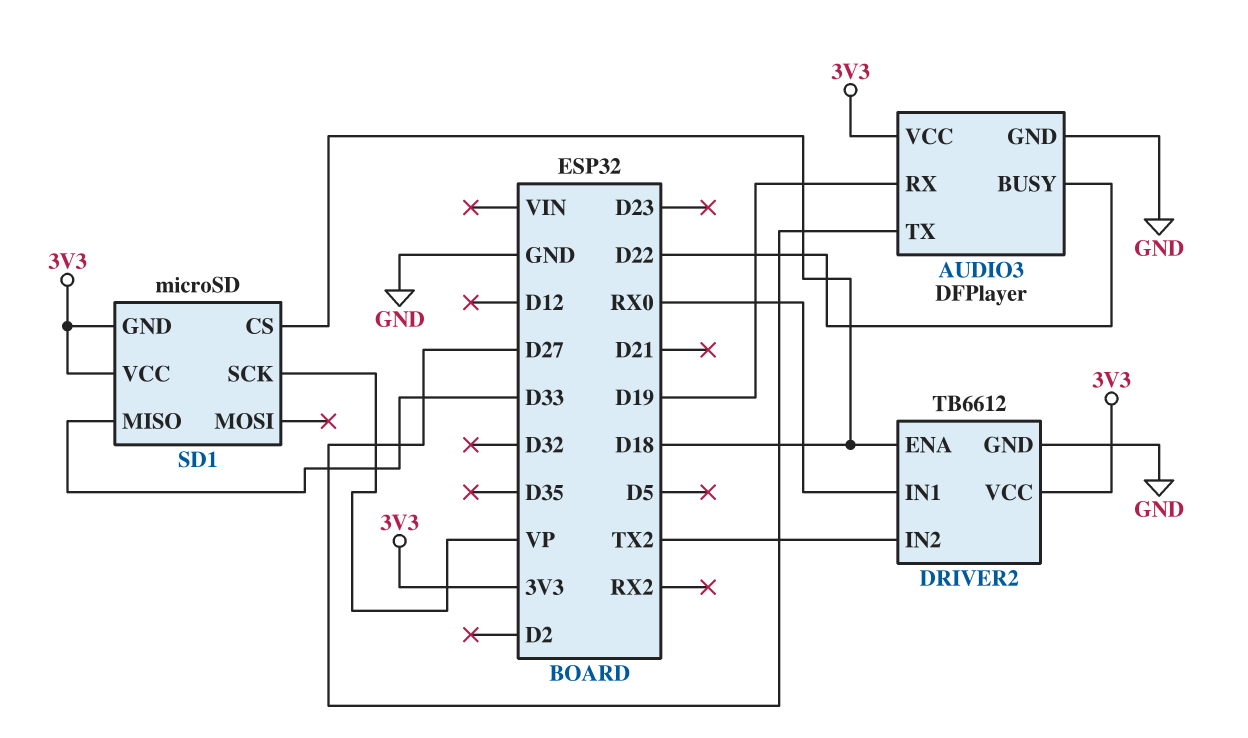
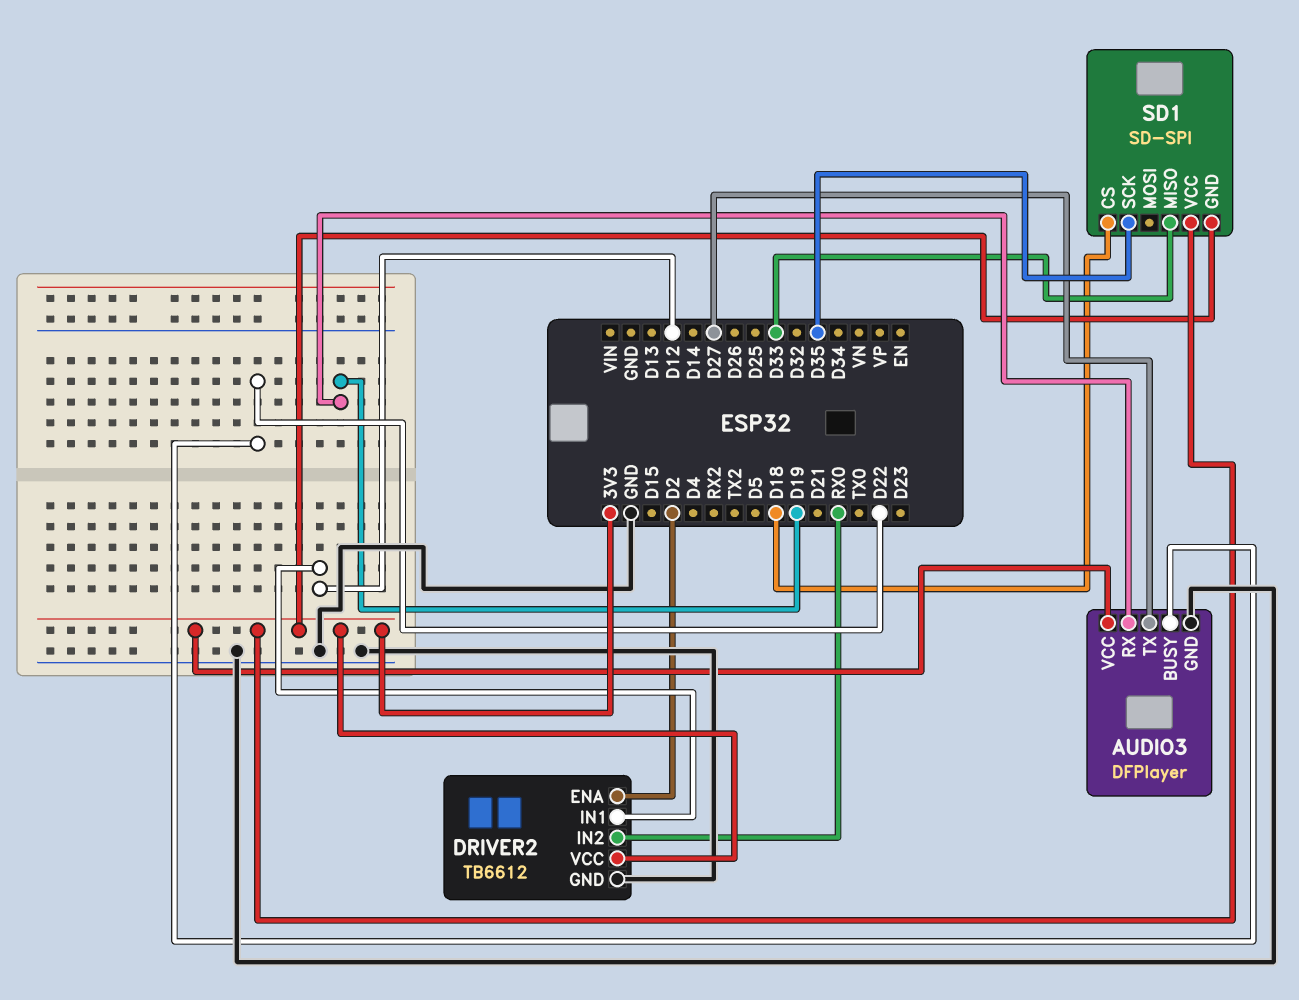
DRIVER2 pin ENA: D18 -> D2
DRIVER2 pin IN1: RX0 -> D12
DRIVER2 pin IN2: TX2 -> RX0
SD1: microSD -> SD-SPI
SD1 pin SCK: VP -> D35

